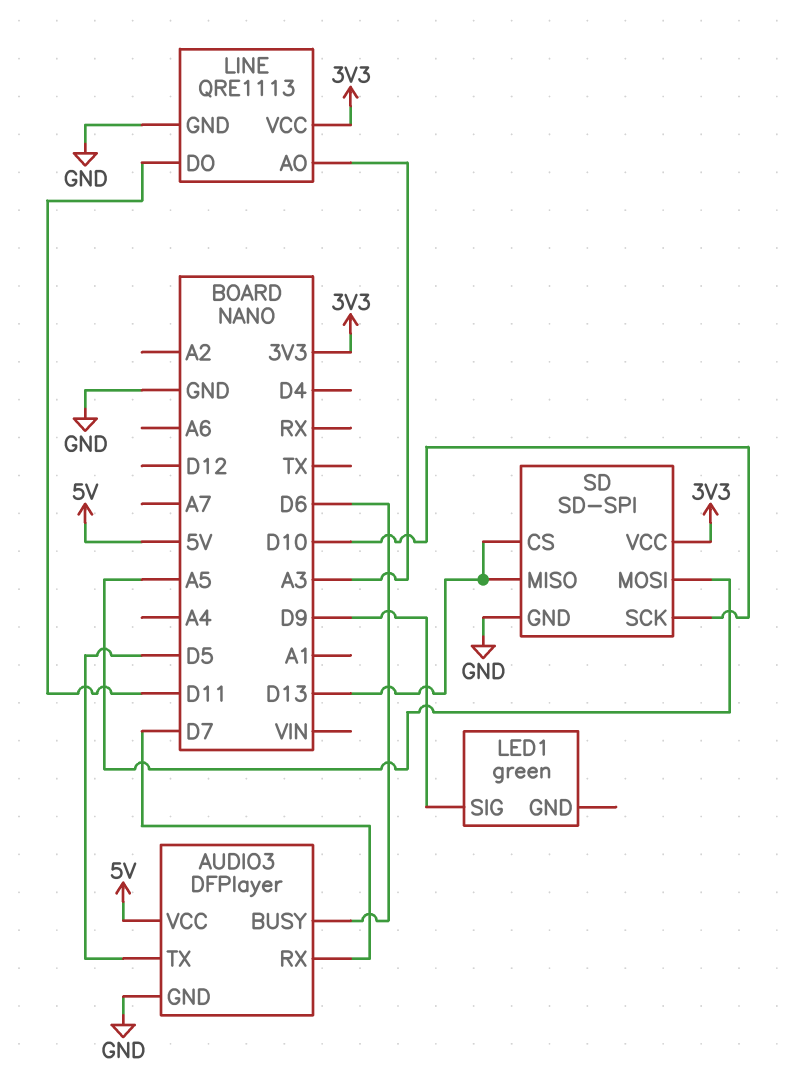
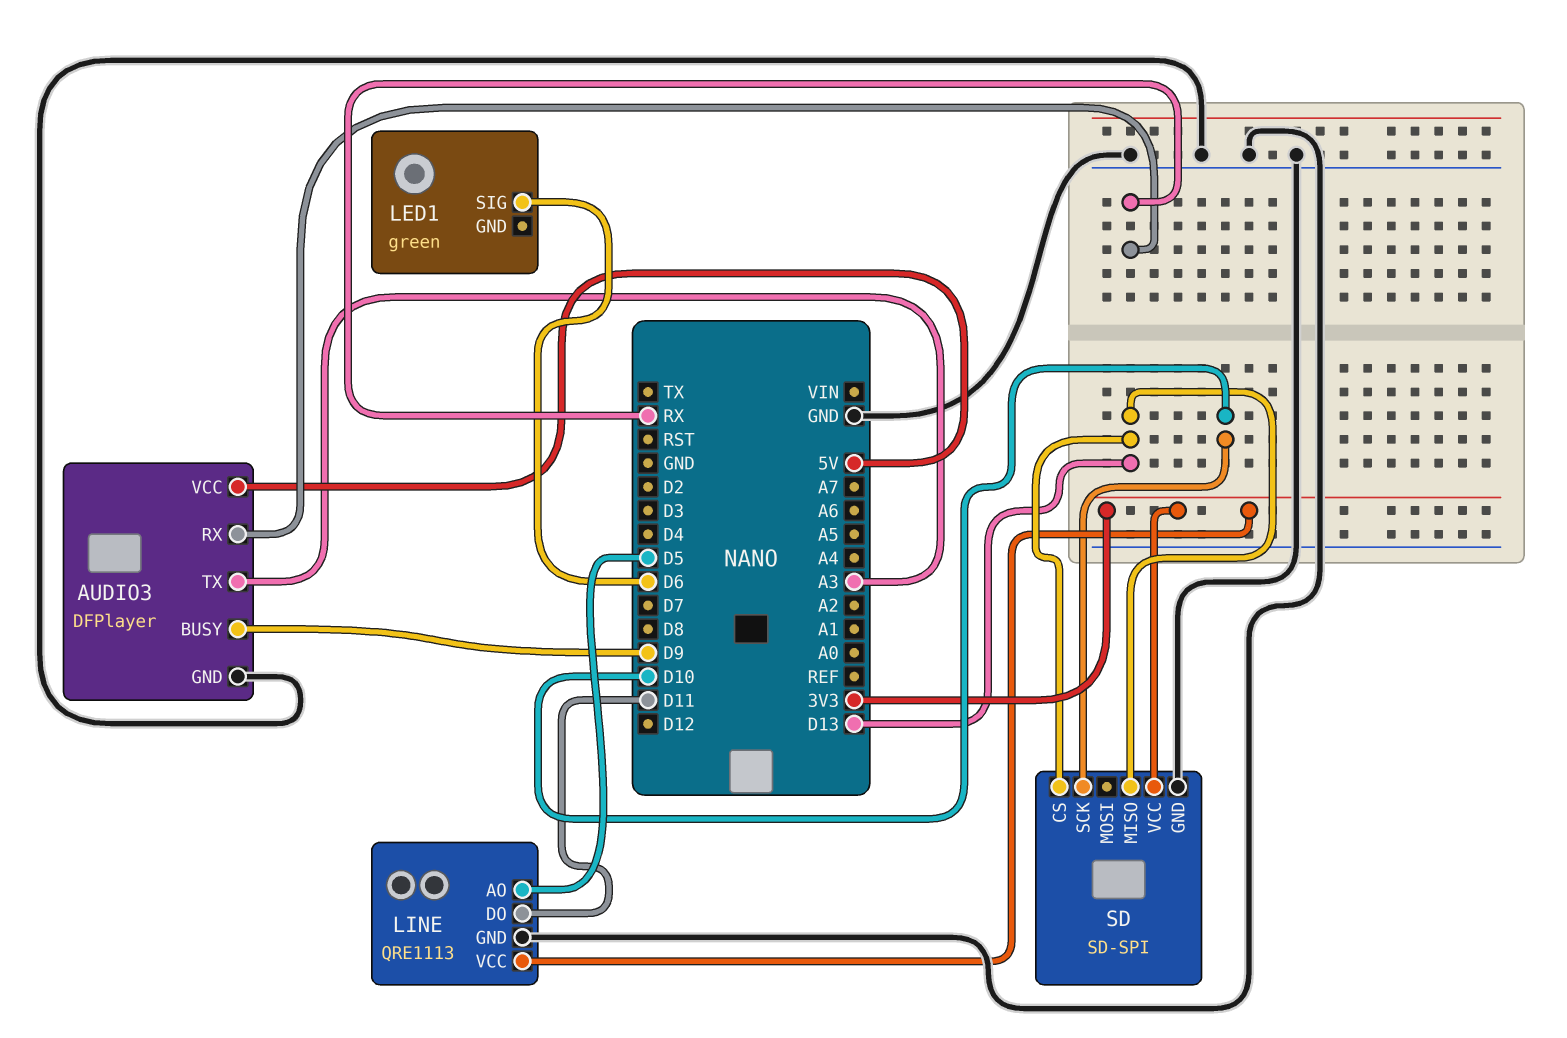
AUDIO3 pin BUSY: D6 -> D9
AUDIO3 pin RX: D7 -> RX
AUDIO3 pin TX: D5 -> A3
LED1 pin SIG: D9 -> D6
LINE pin AO: A3 -> D5
SD pin MOSI: A5 -> none

